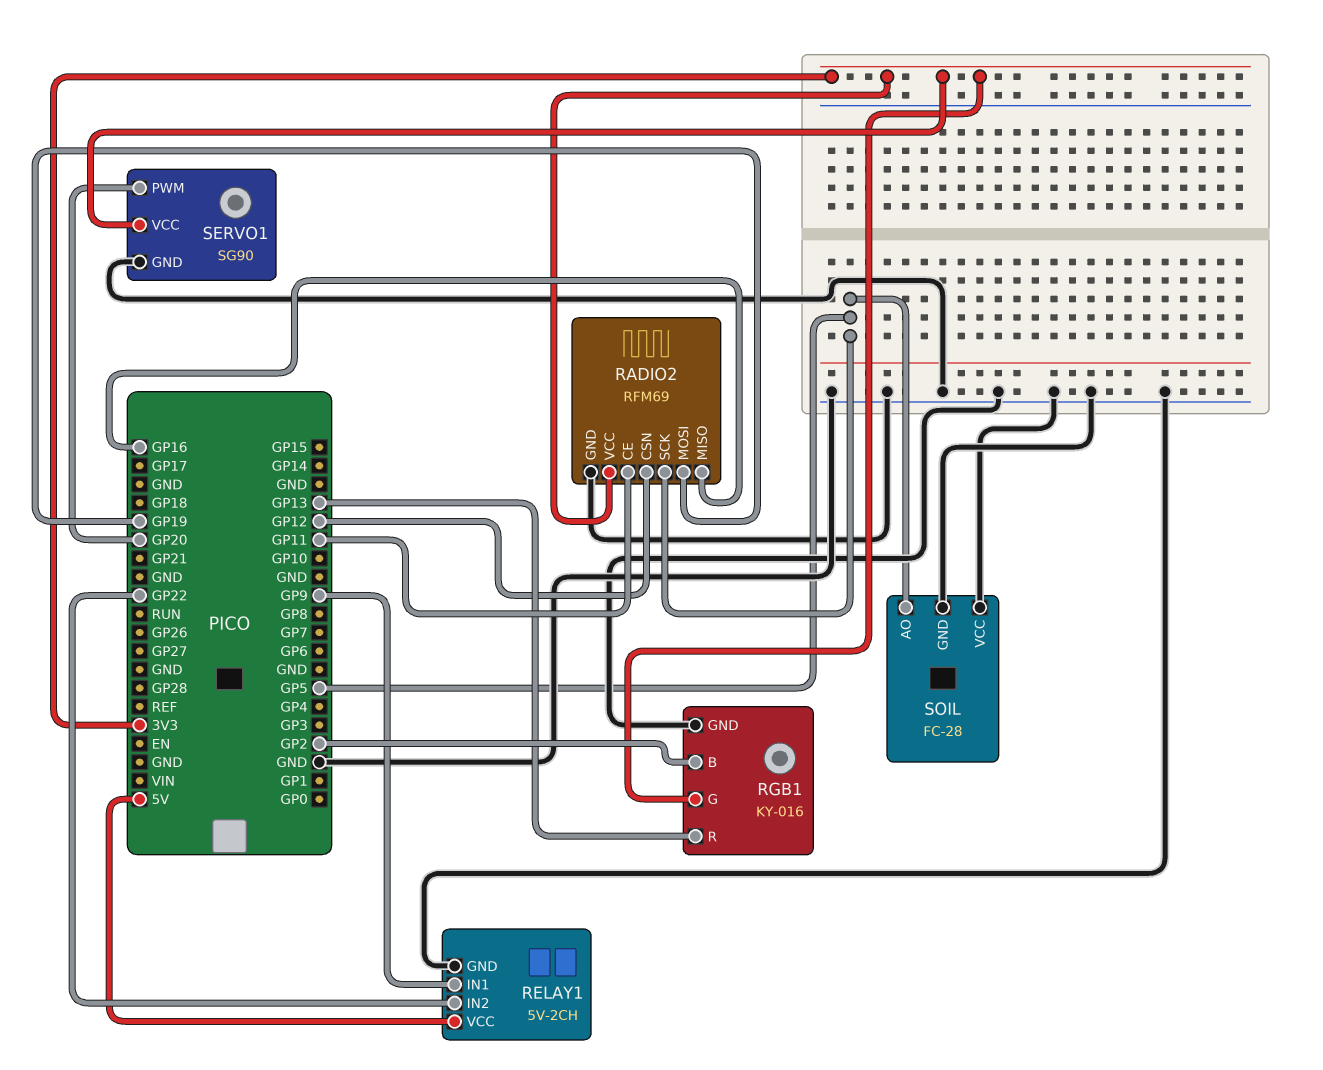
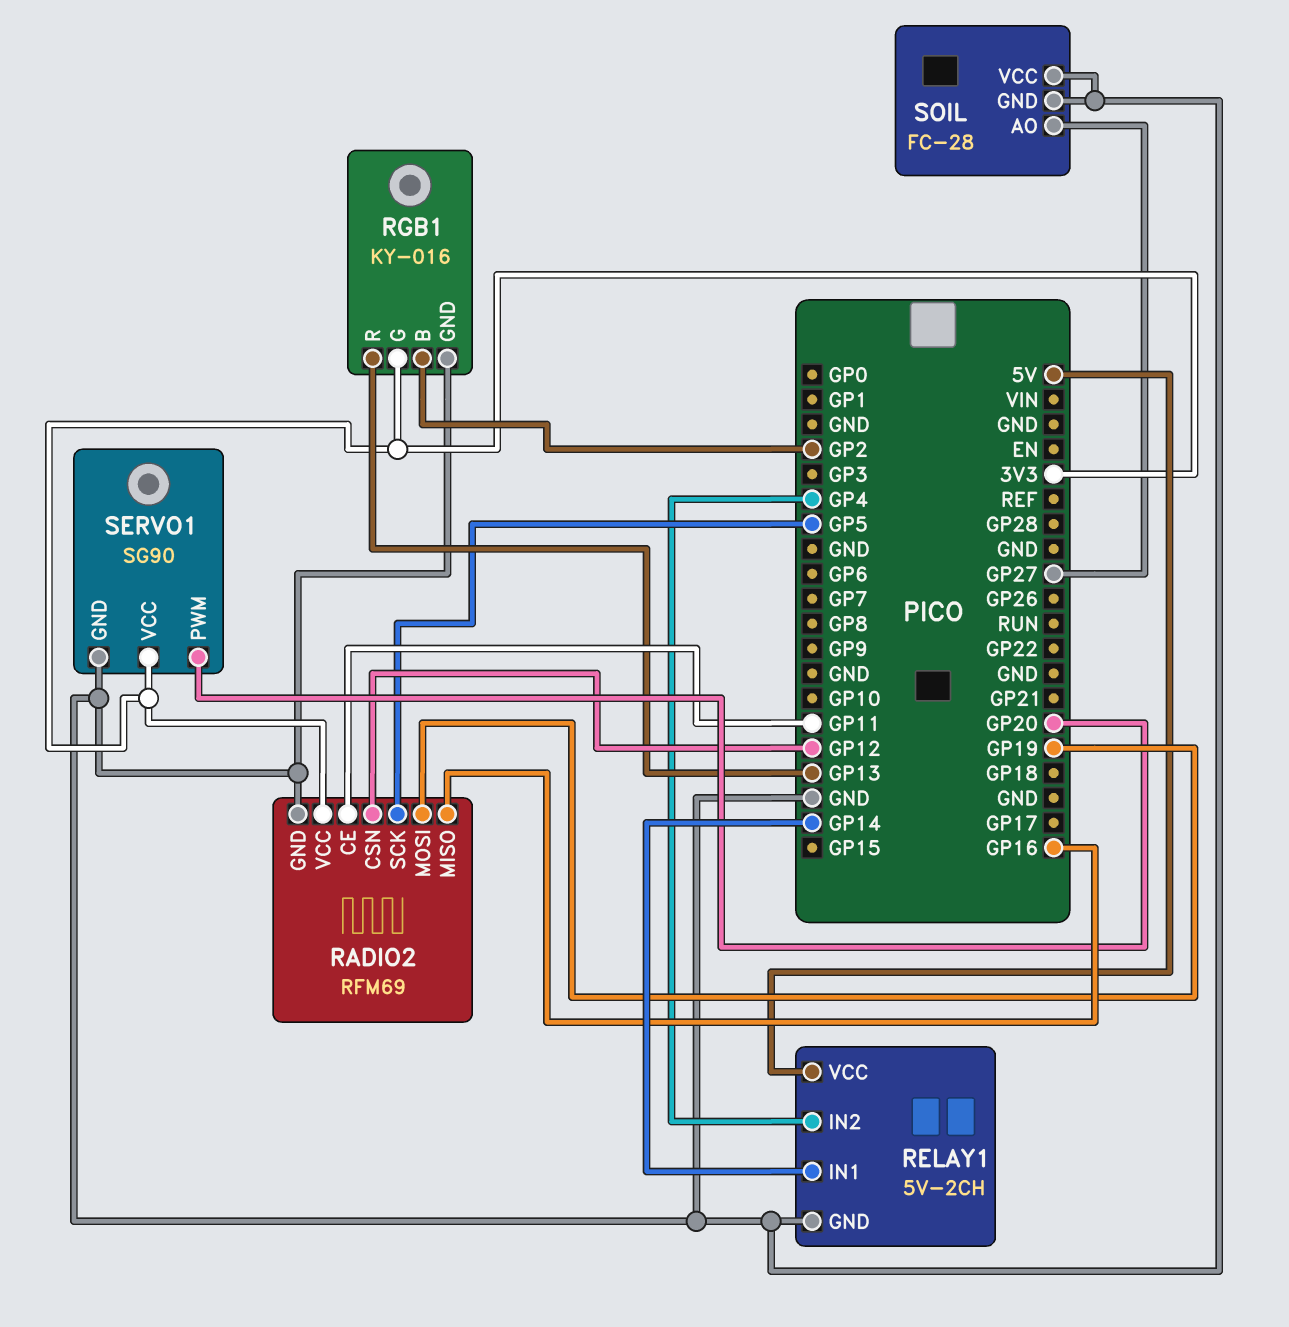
RELAY1 pin IN1: GP9 -> GP14
RELAY1 pin IN2: GP22 -> GP4
SOIL pin AO: GP5 -> GP27

